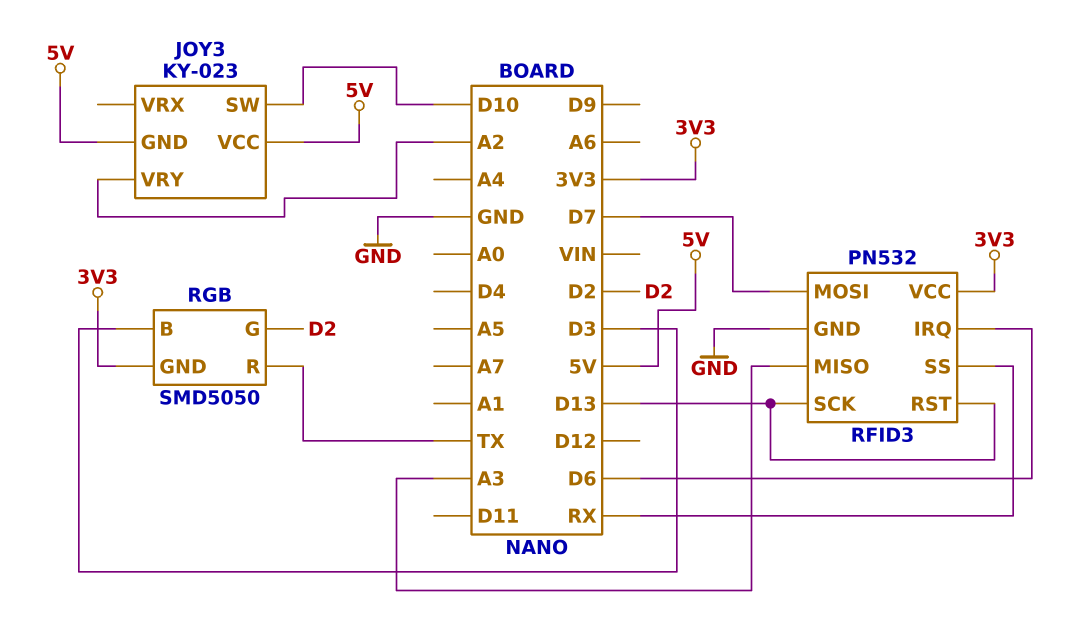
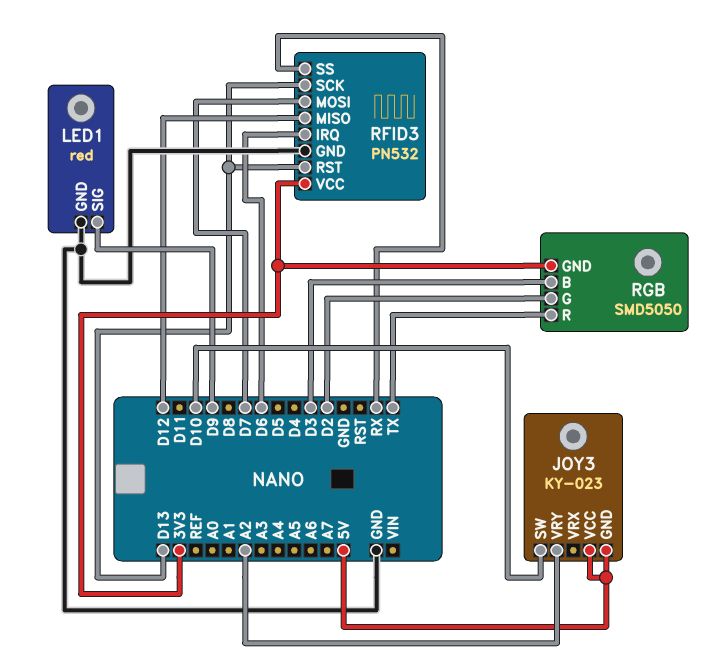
LED1: none -> red
LED1 pin GND: none -> GND
LED1 pin SIG: none -> D9
RFID3 pin MISO: A3 -> D12

